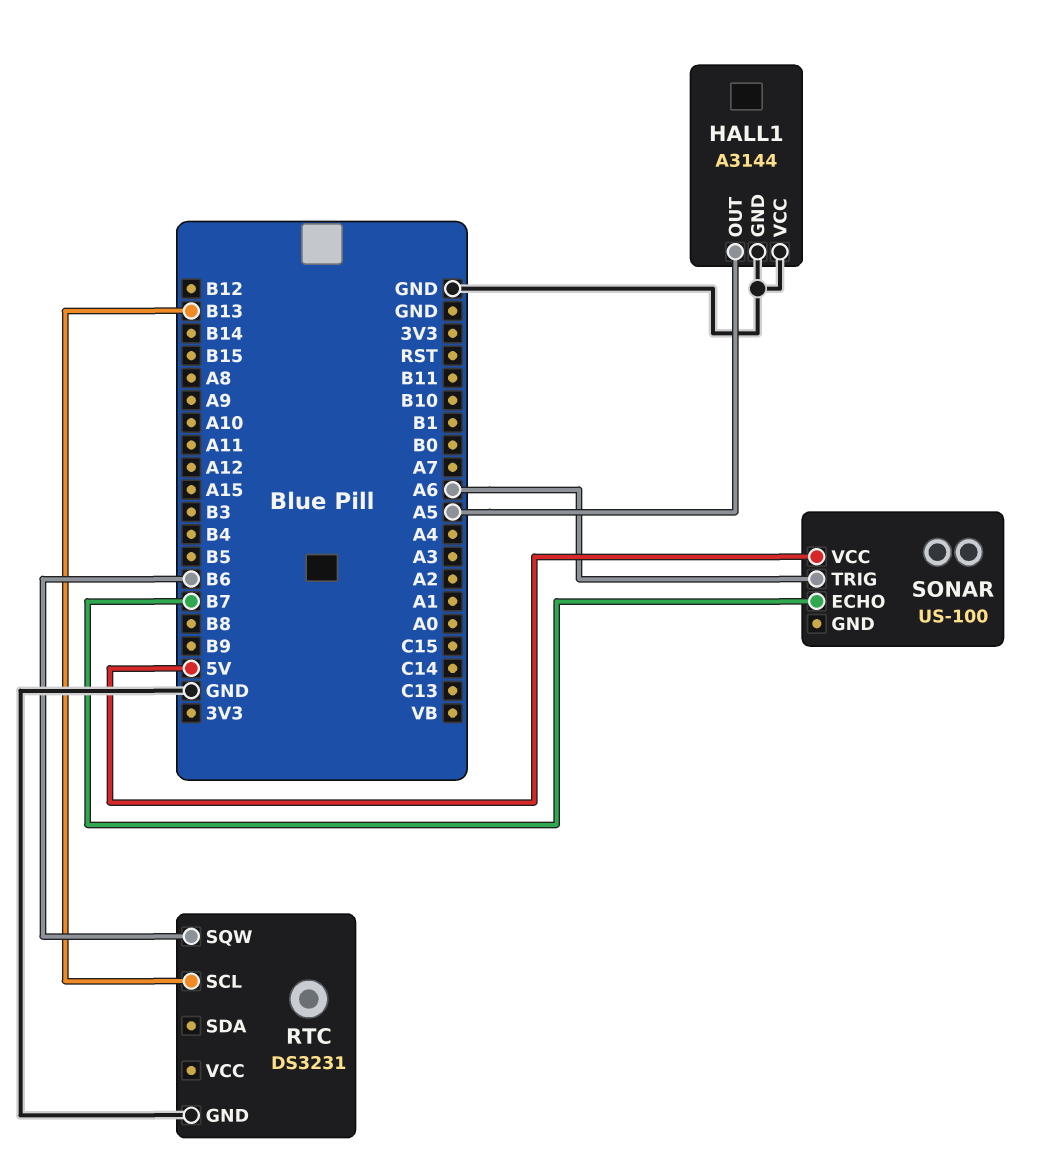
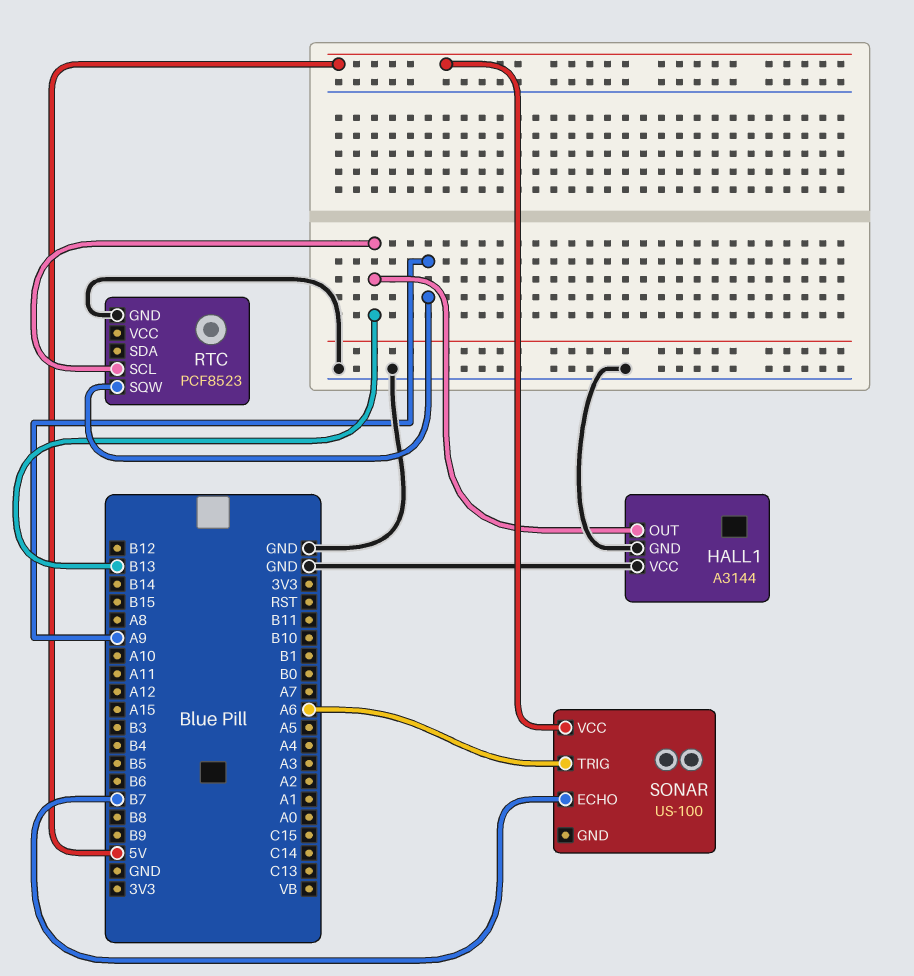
HALL1 pin OUT: A5 -> B13
RTC: DS3231 -> PCF8523
RTC pin SQW: B6 -> A9

